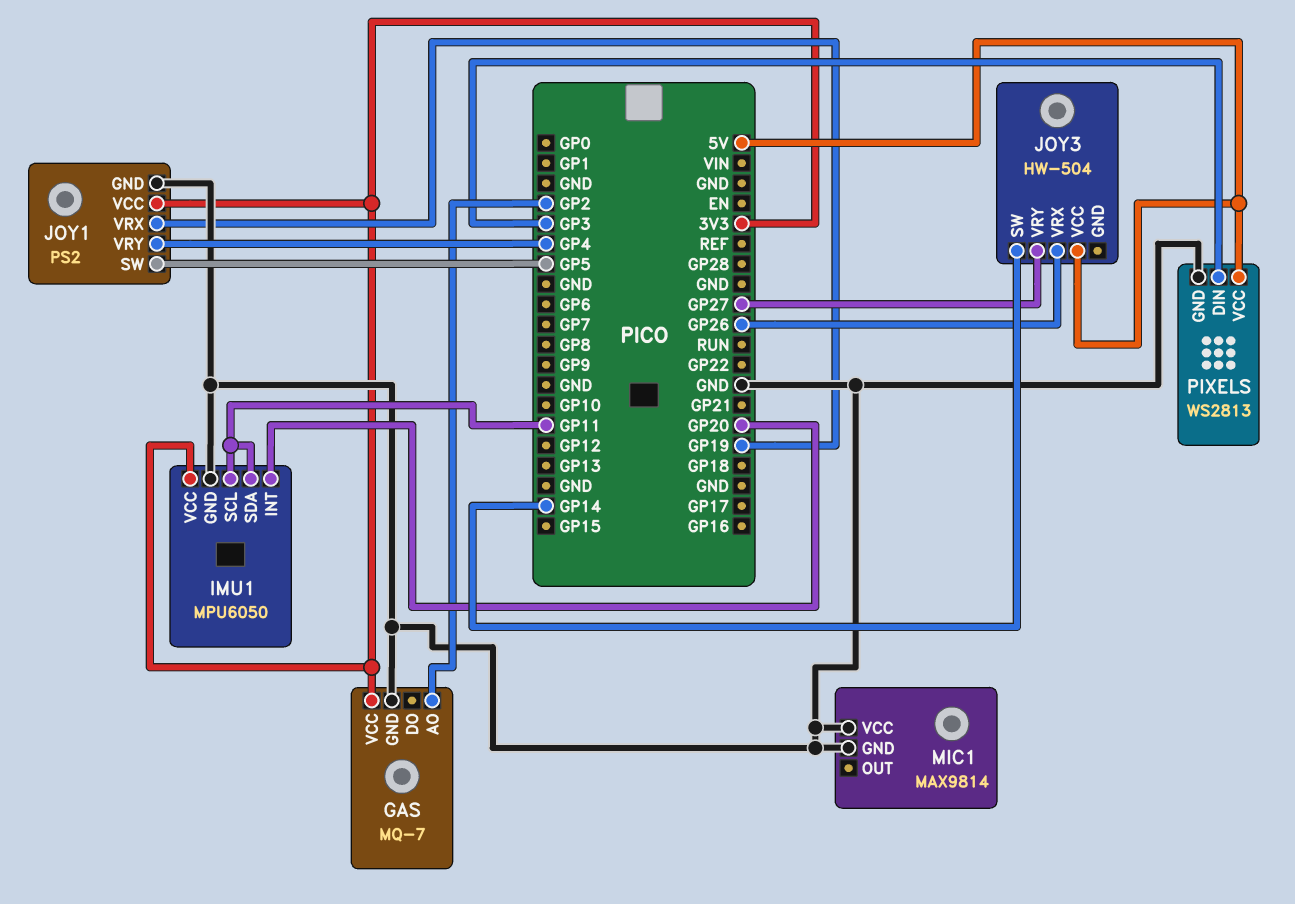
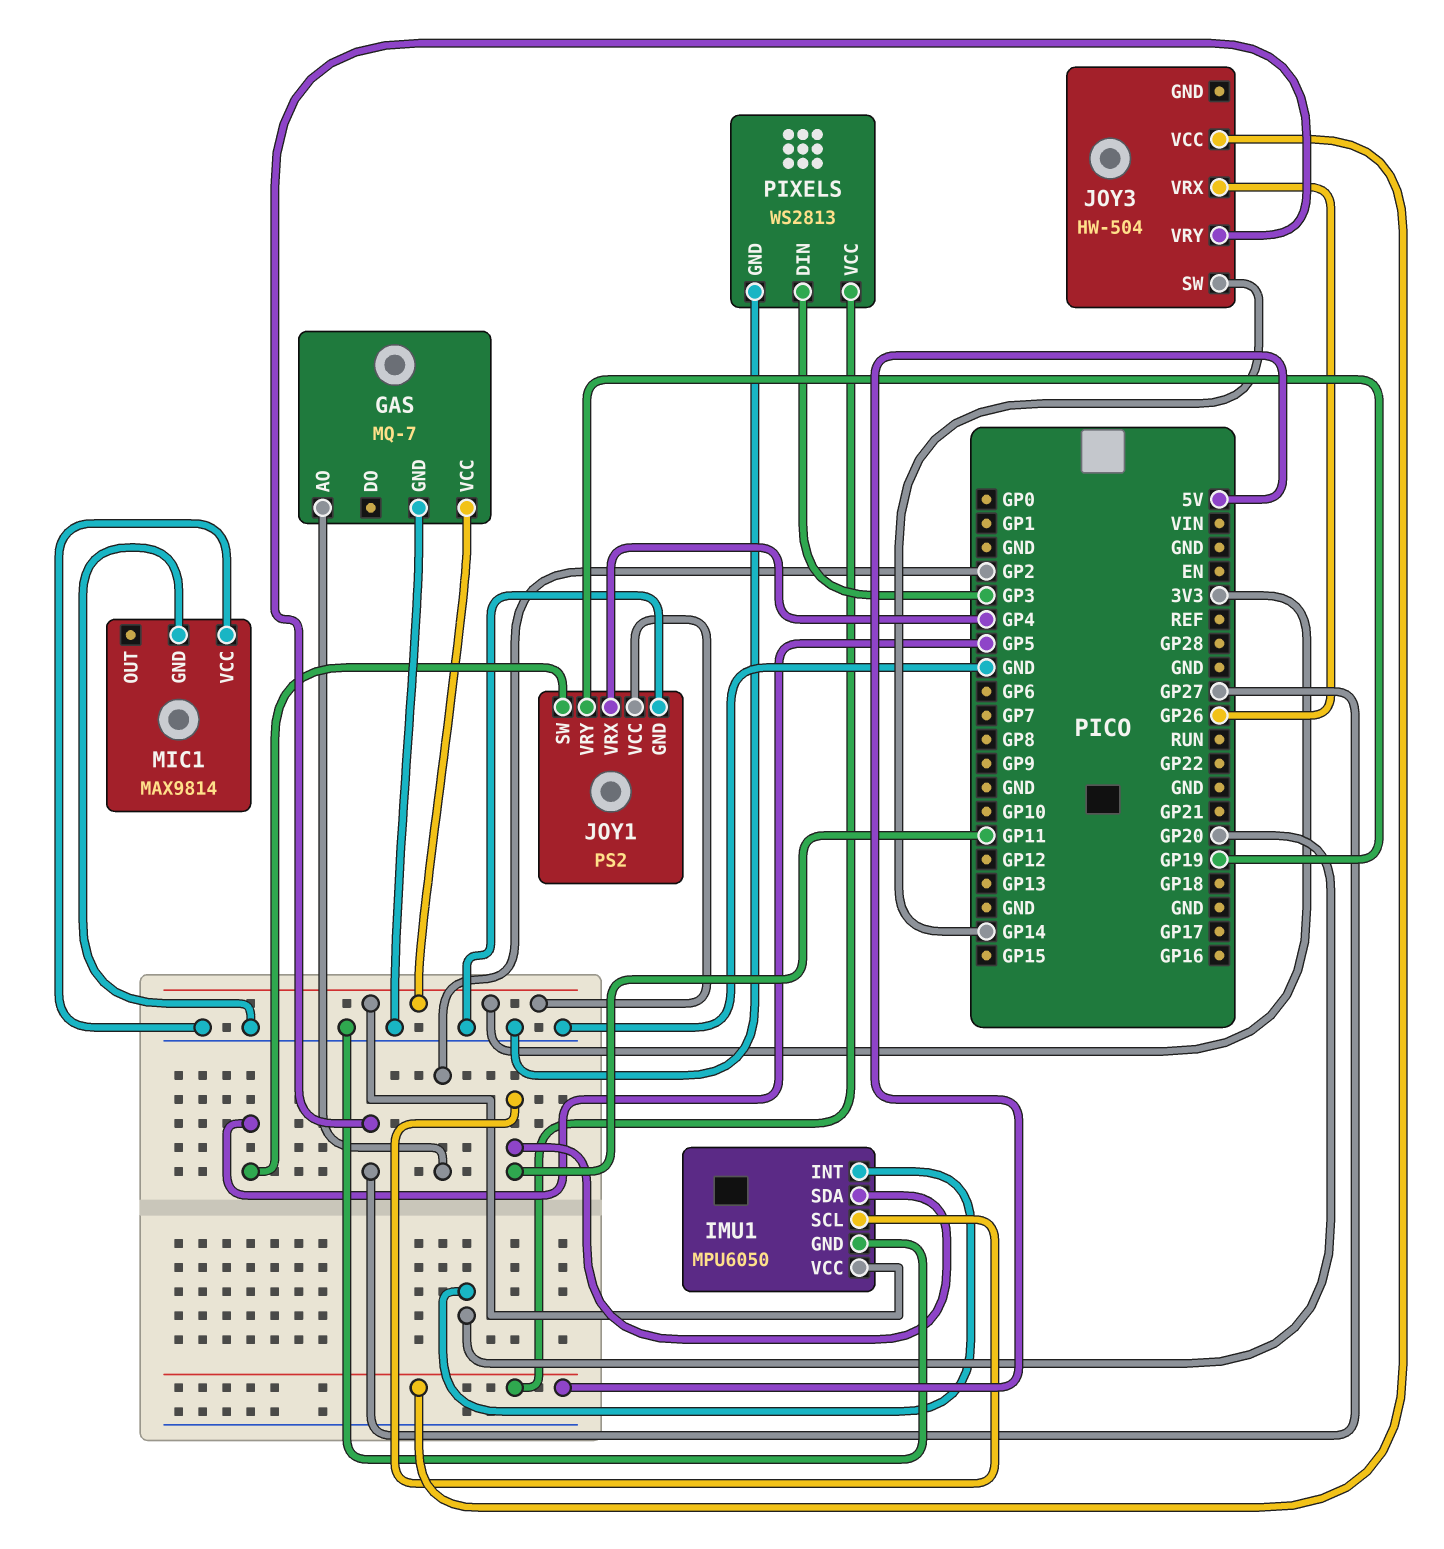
JOY1 pin VRX: GP19 -> GP4
JOY1 pin VRY: GP4 -> GP19

